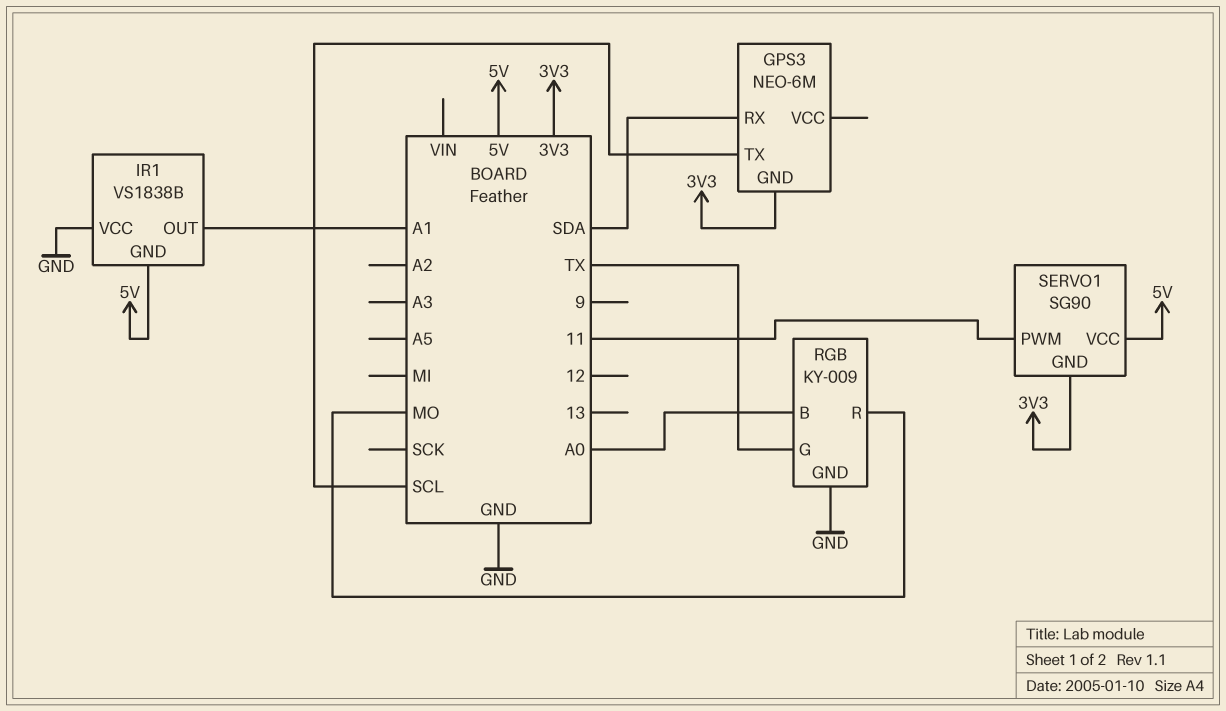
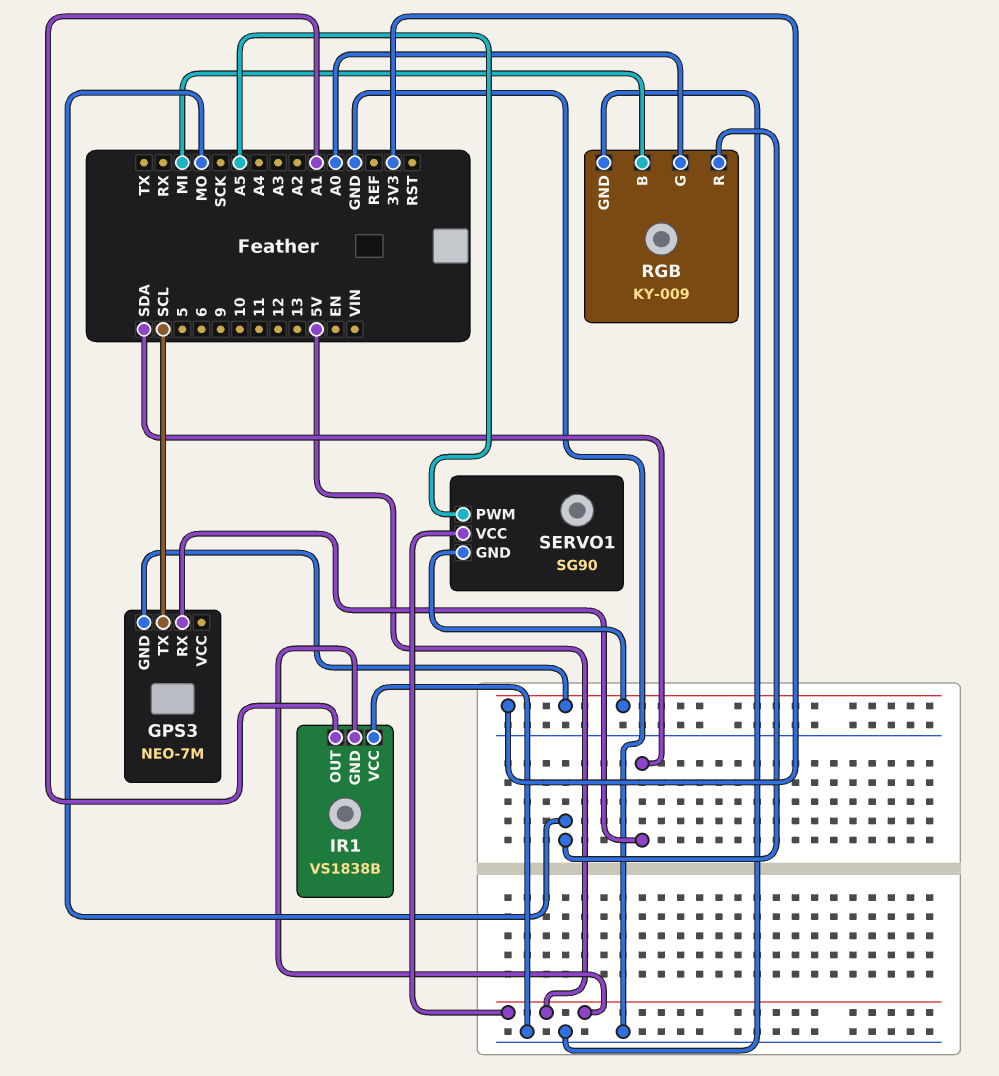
GPS3: NEO-6M -> NEO-7M
RGB pin B: A0 -> MI
RGB pin G: TX -> A0
SERVO1 pin PWM: 11 -> A5

